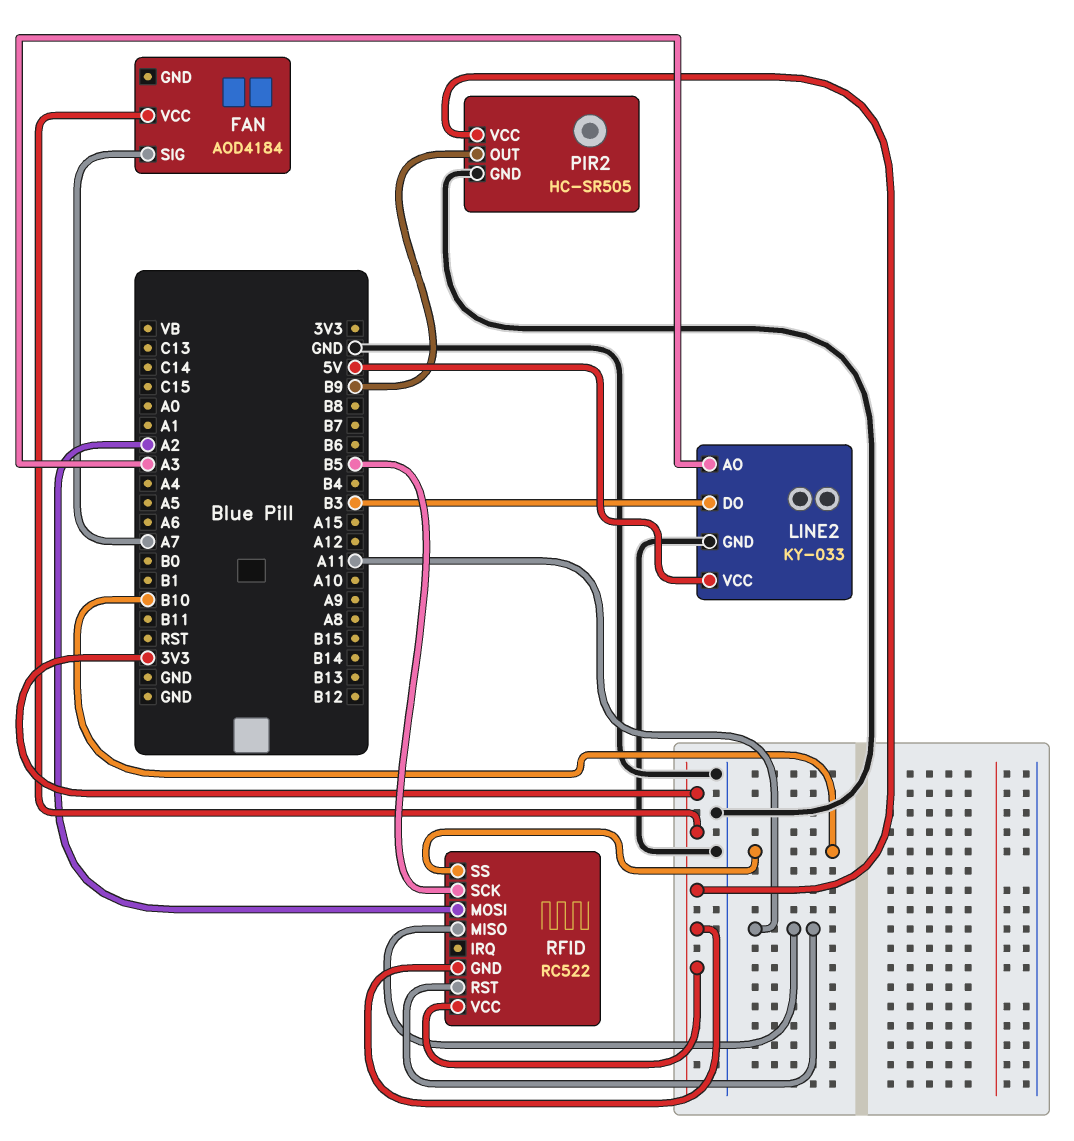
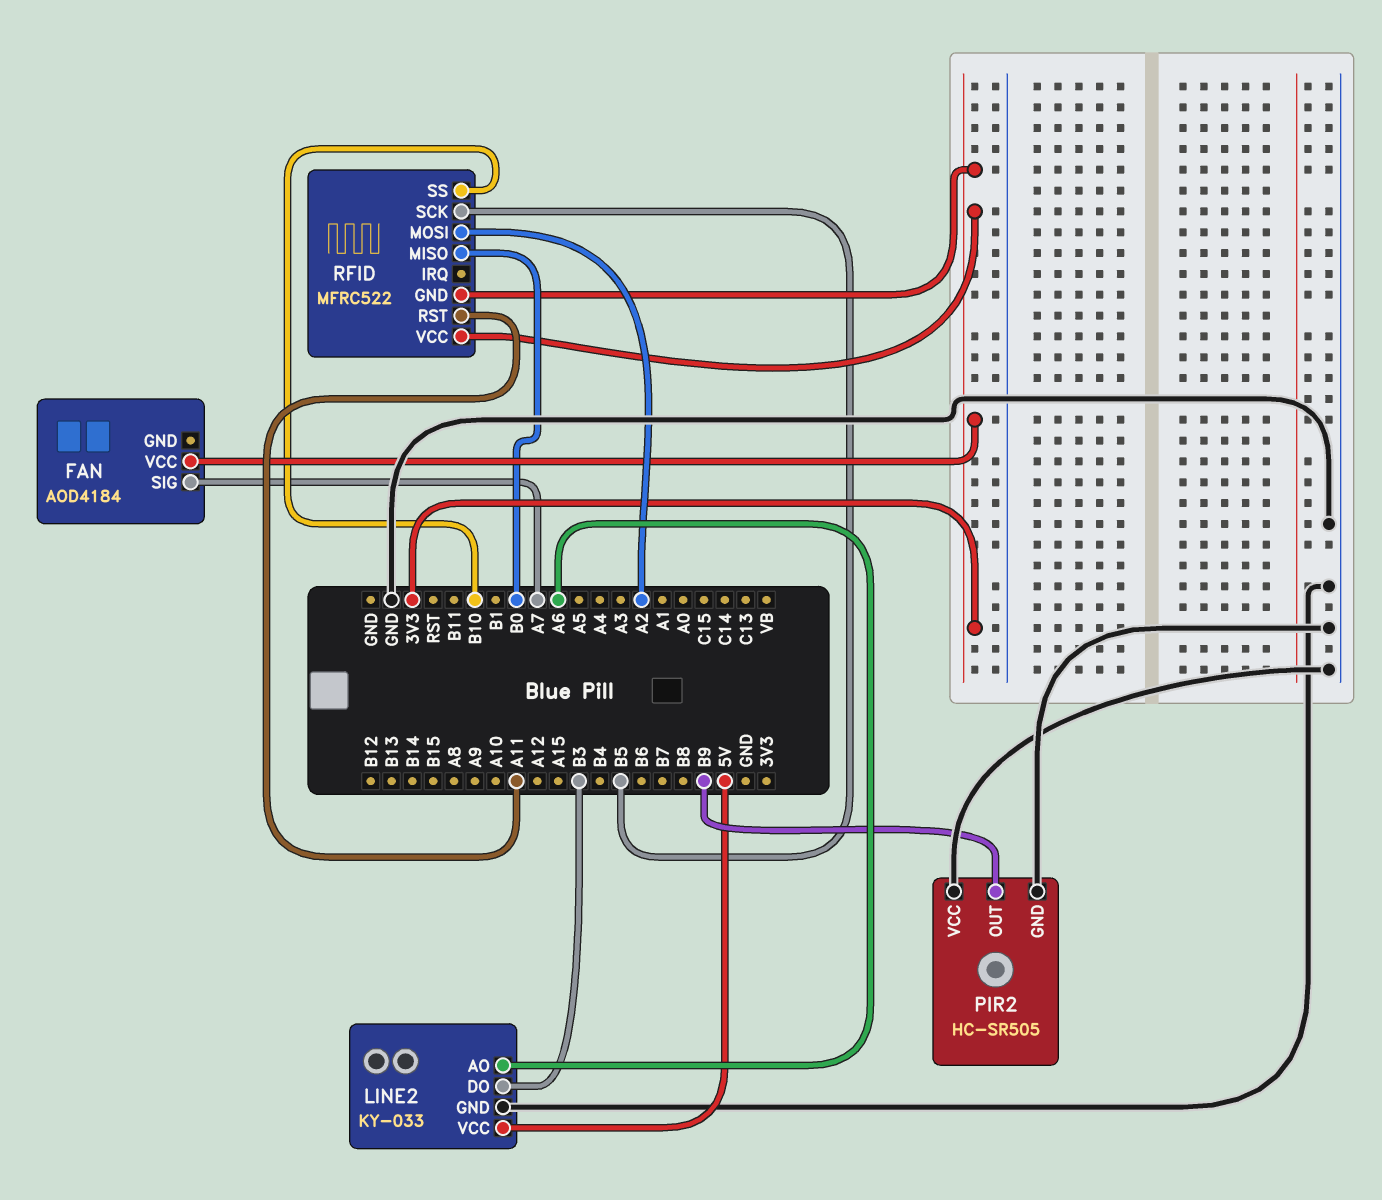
LINE2 pin AO: A3 -> A6
PIR2 pin VCC: 3V3 -> GND
RFID: RC522 -> MFRC522
RFID pin MISO: A11 -> B0

